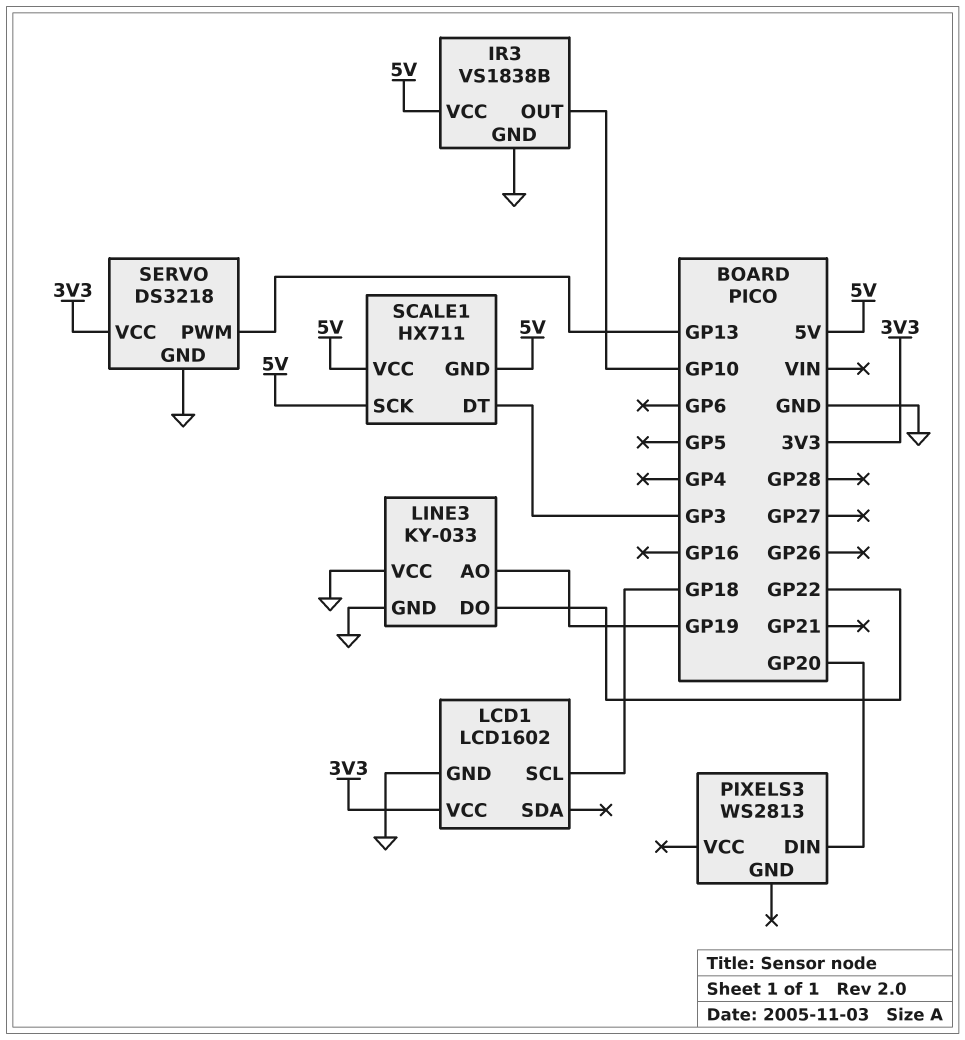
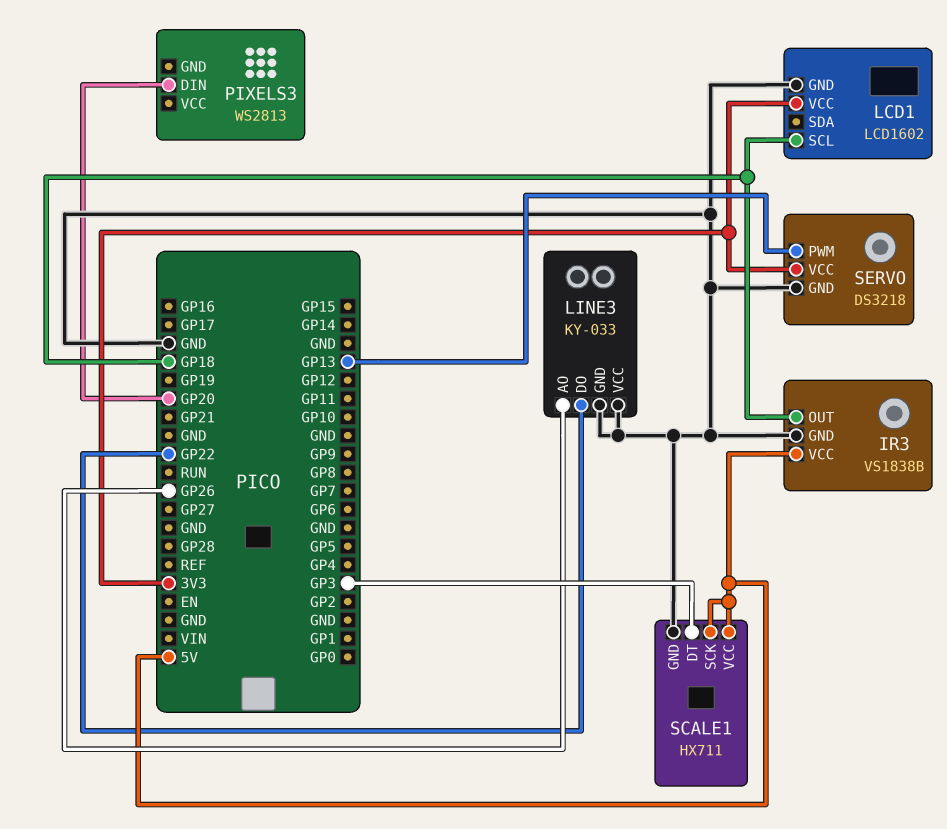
IR3 pin OUT: GP10 -> GP18
LINE3 pin AO: GP19 -> GP26
SCALE1 pin GND: 5V -> GND

